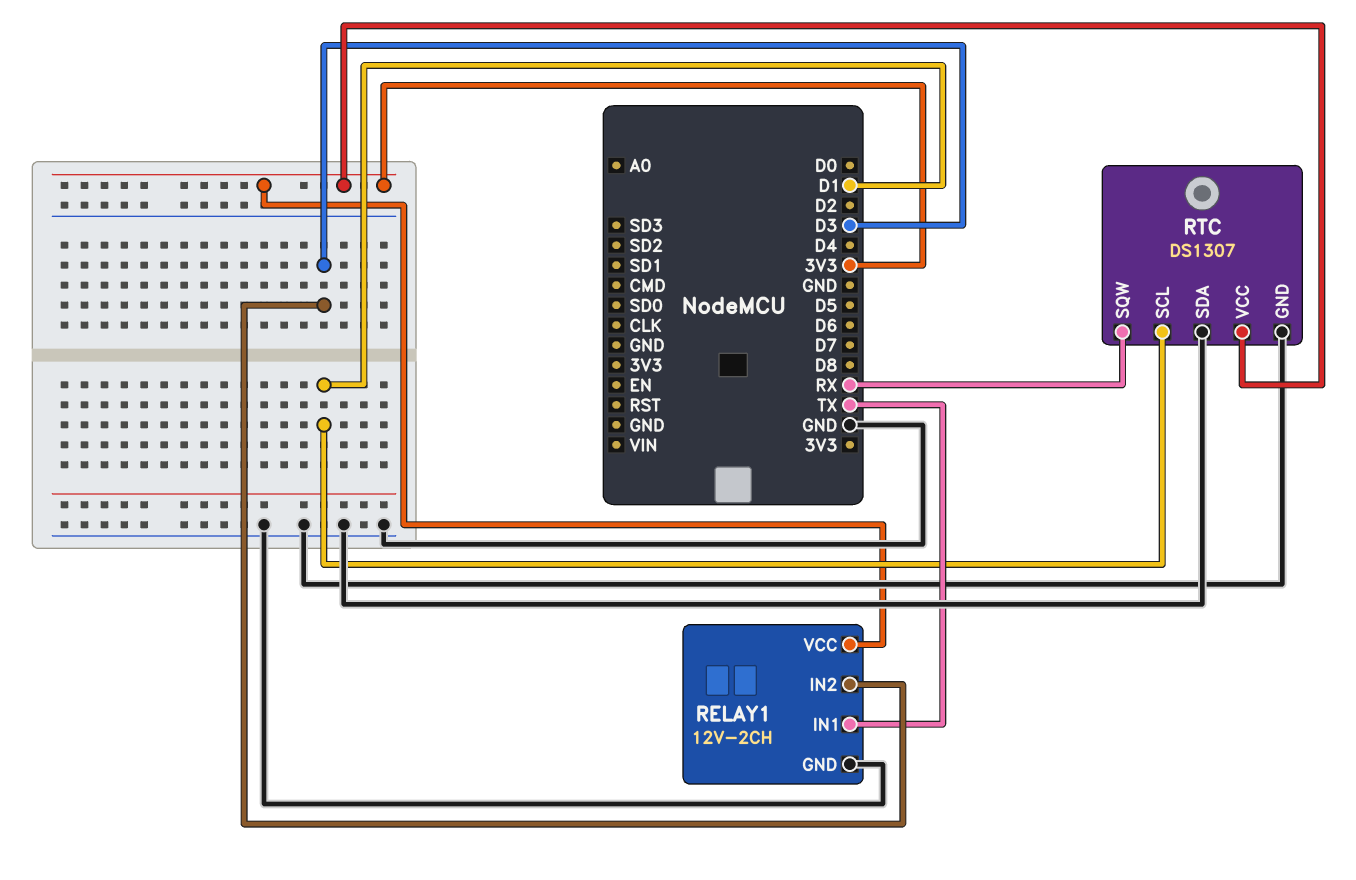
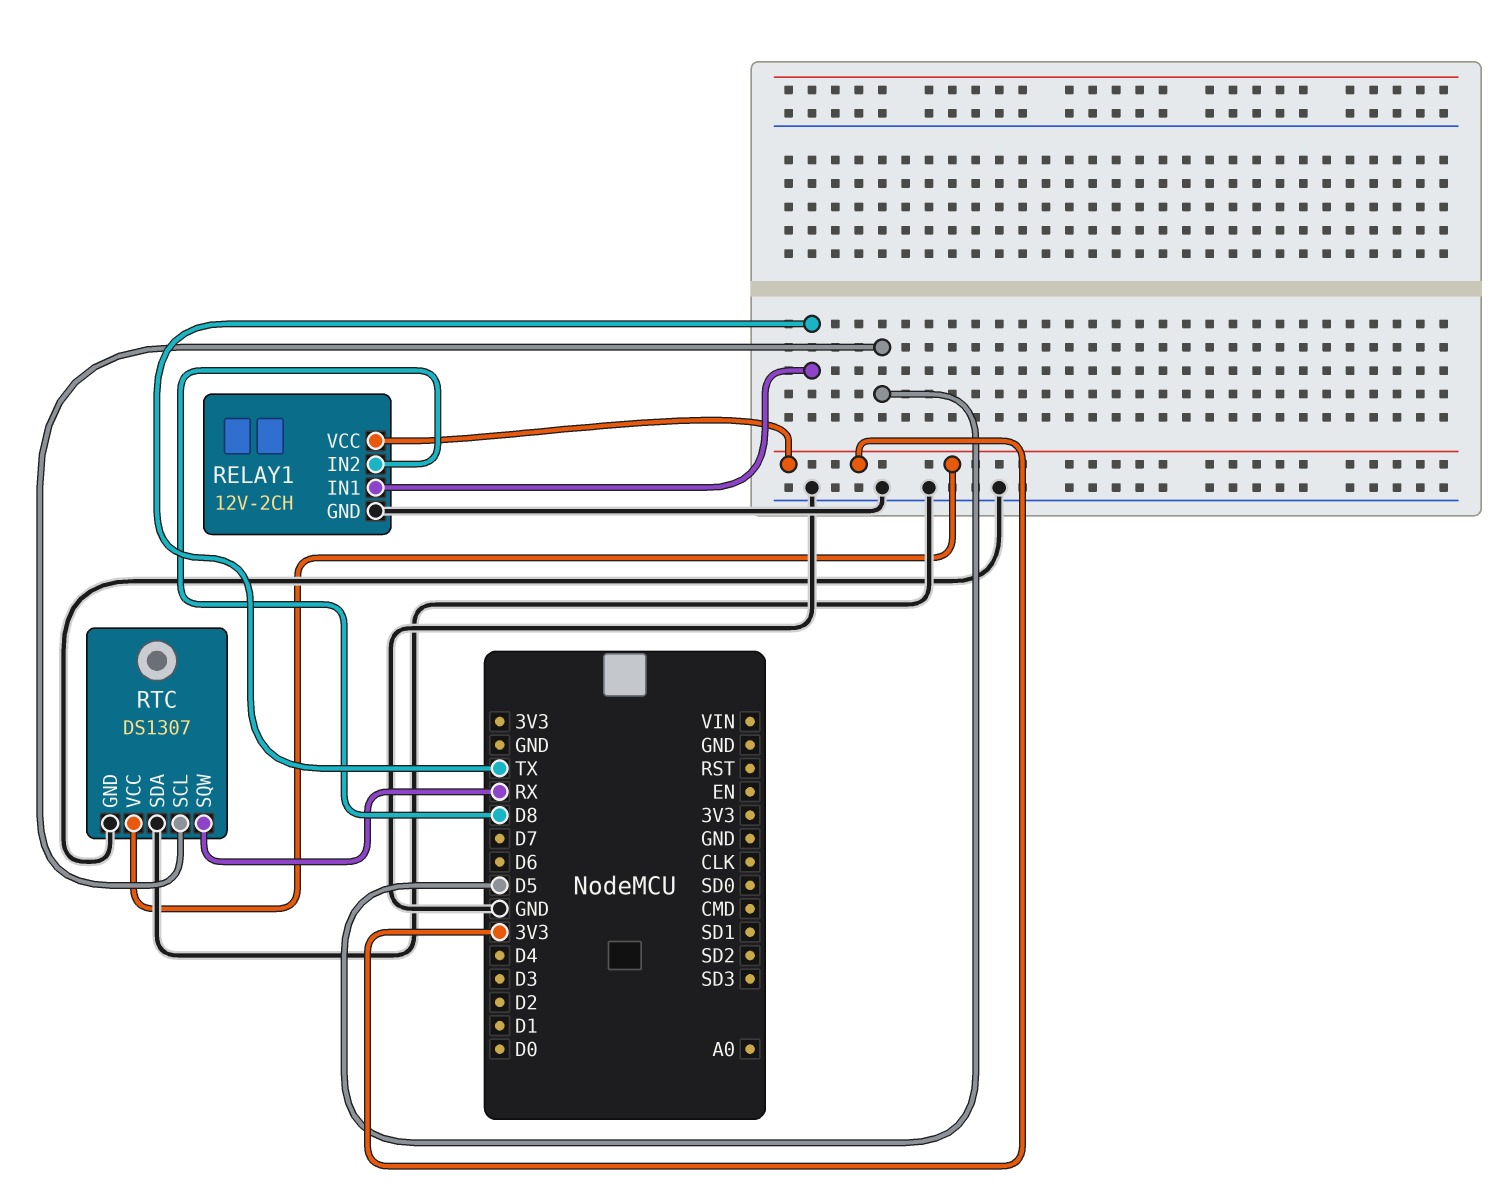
RELAY1 pin IN2: D3 -> D8
RTC pin SCL: D1 -> D5

